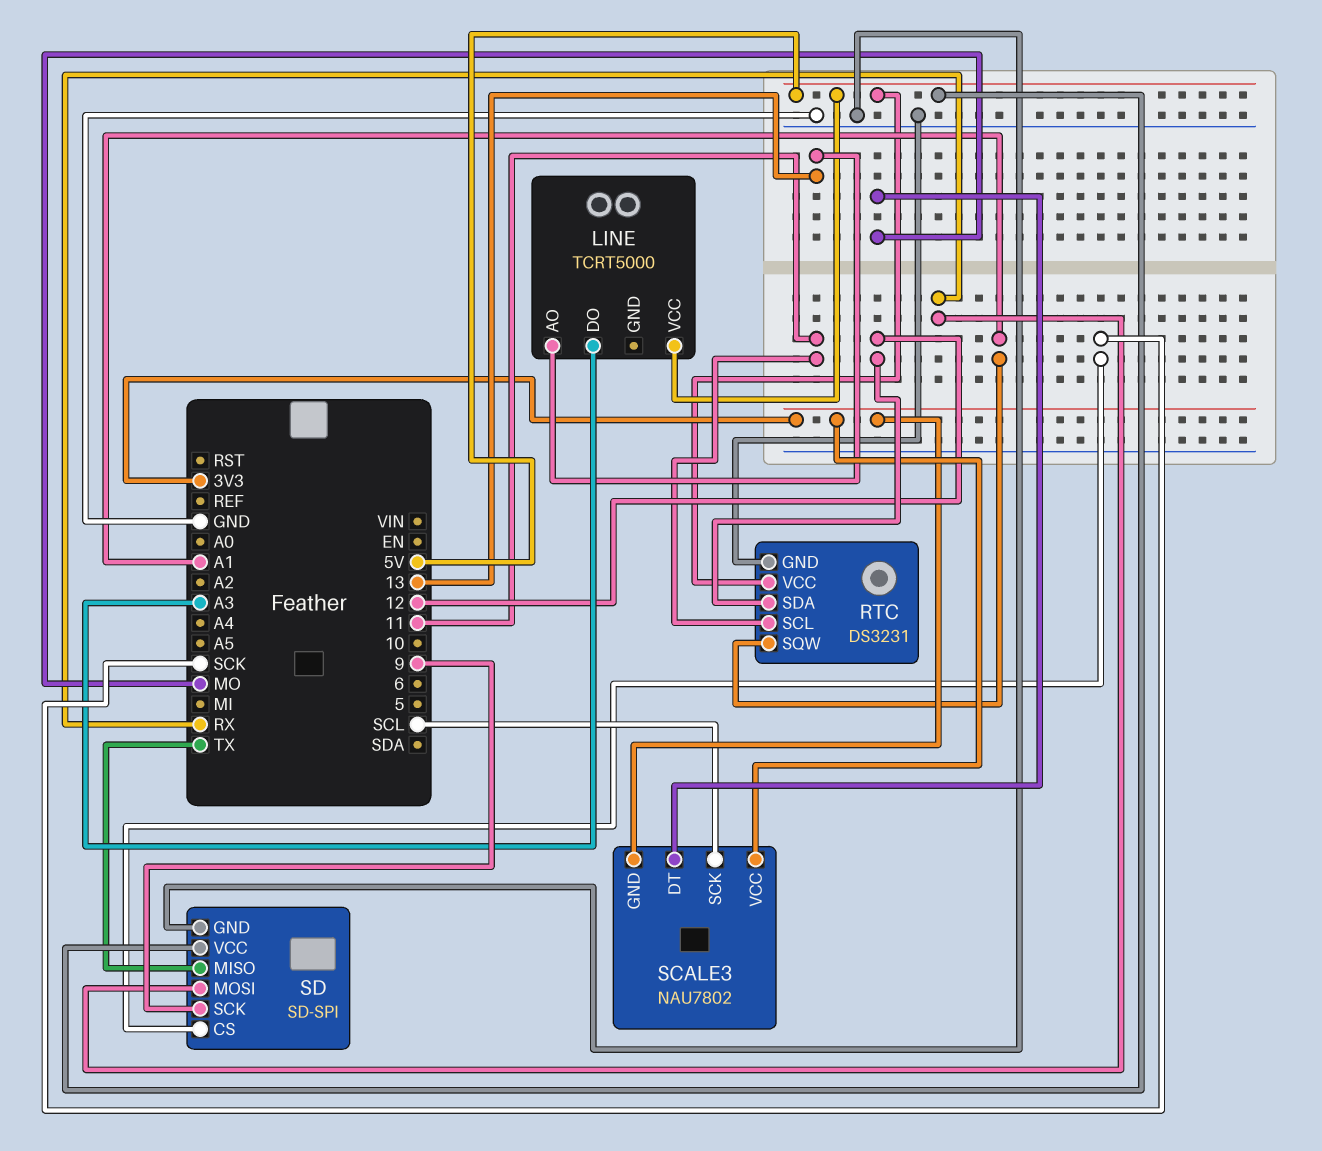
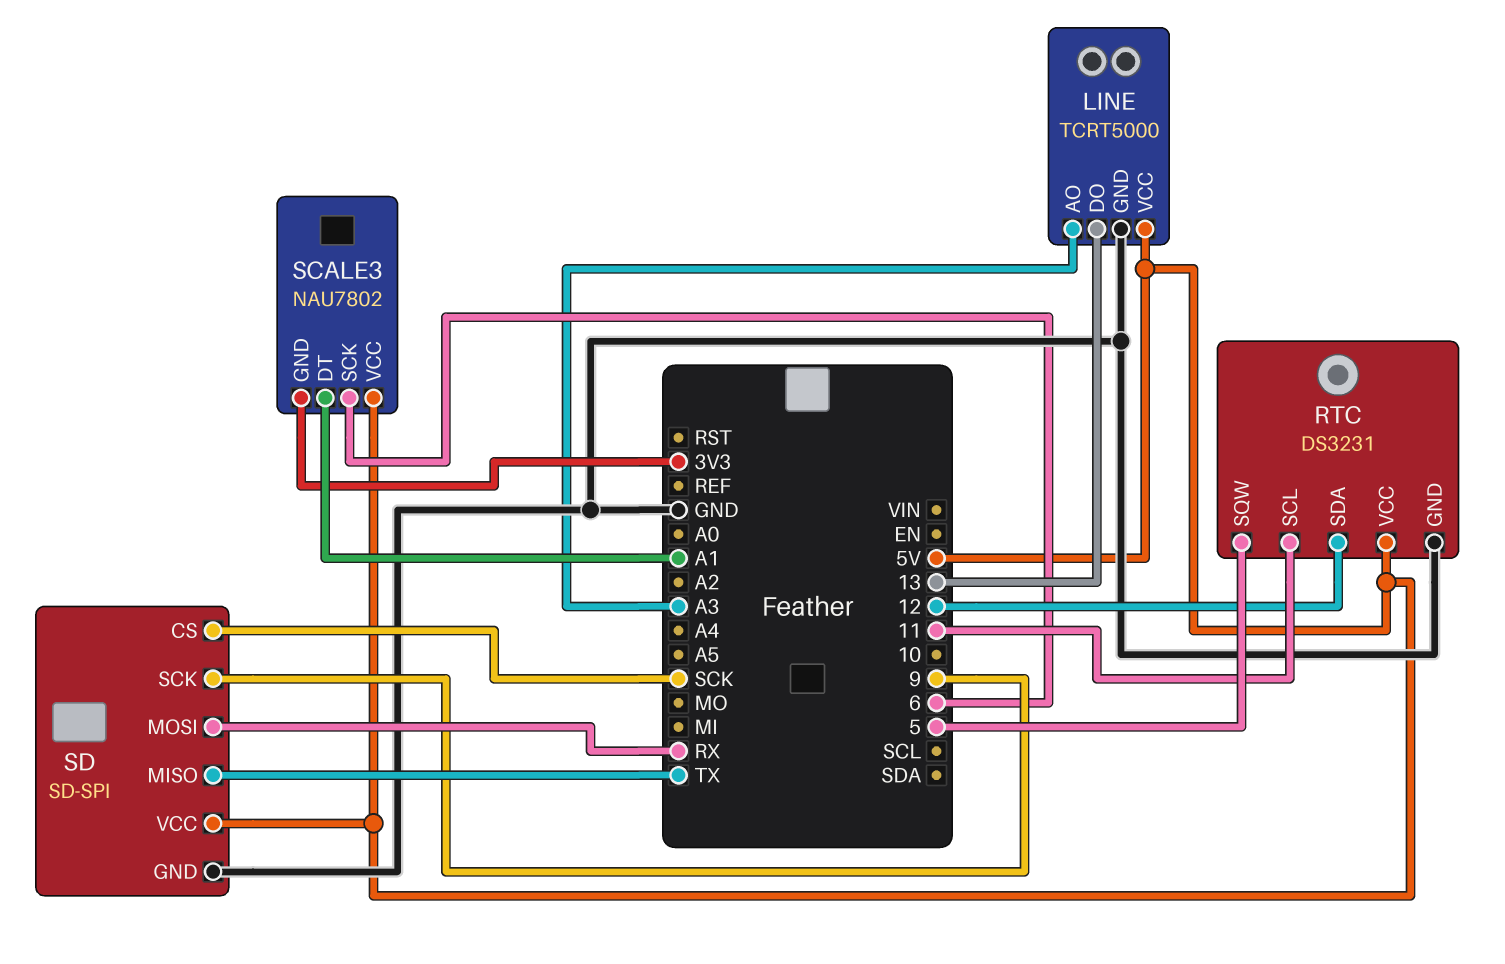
LINE pin AO: 13 -> A3
LINE pin DO: A3 -> 13
LINE pin GND: none -> GND
RTC pin SQW: A1 -> 5
SCALE3 pin DT: MO -> A1
SCALE3 pin SCK: SCL -> 6
SCALE3 pin VCC: 3V3 -> 5V

